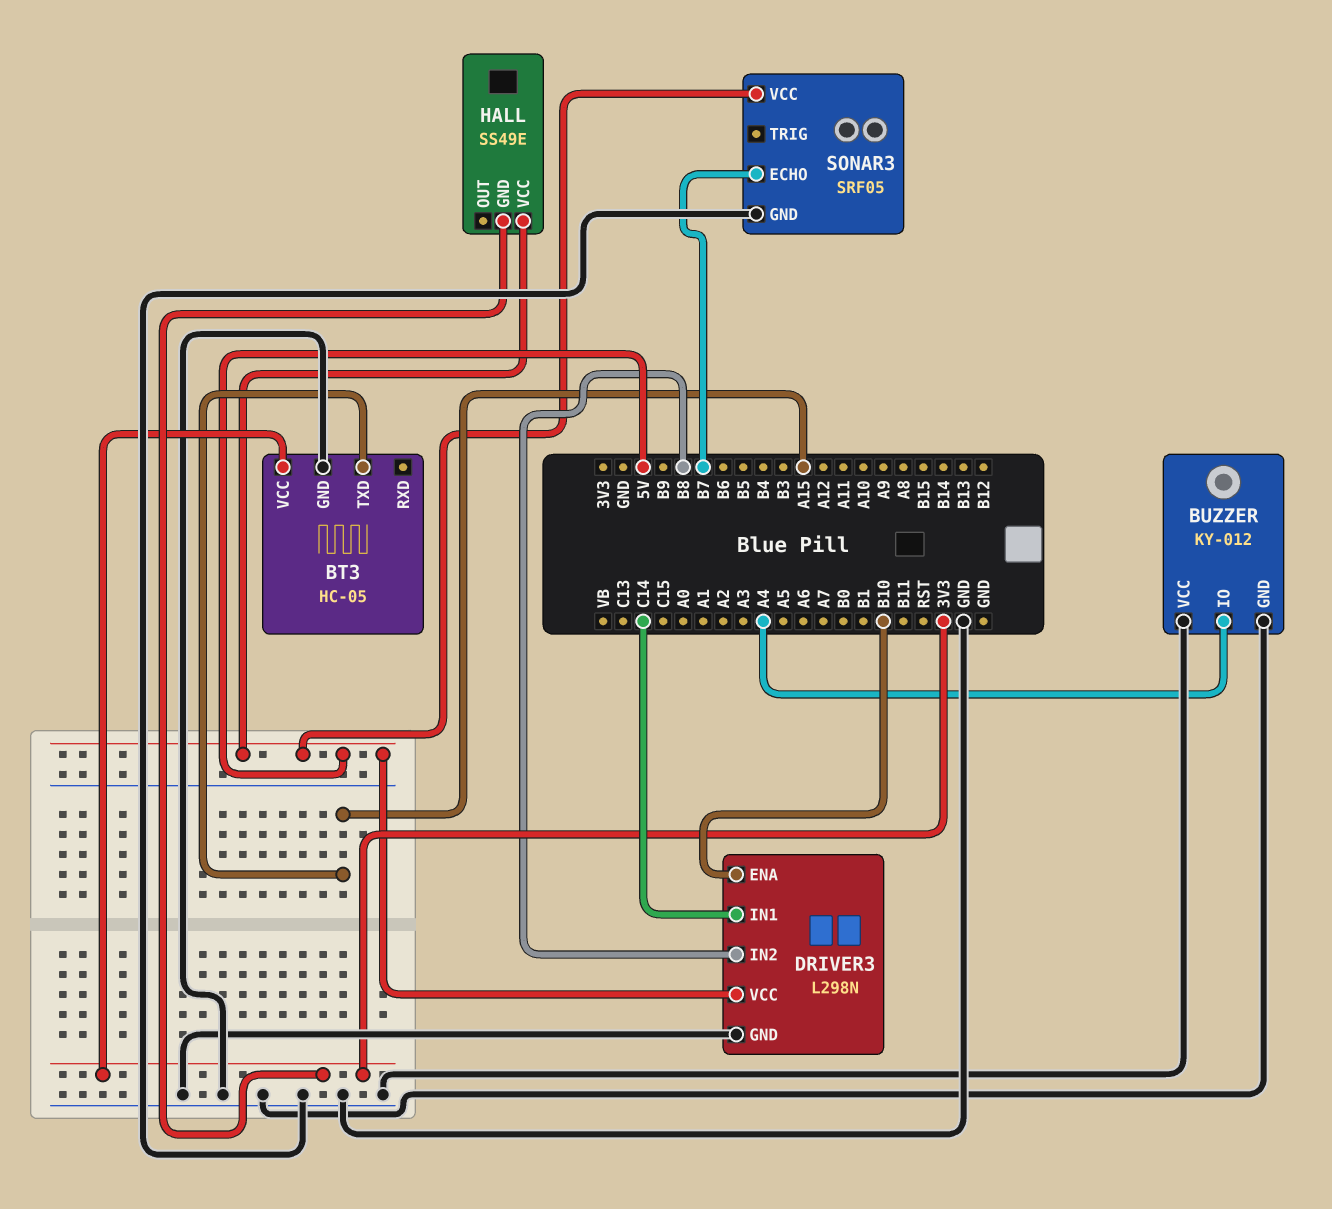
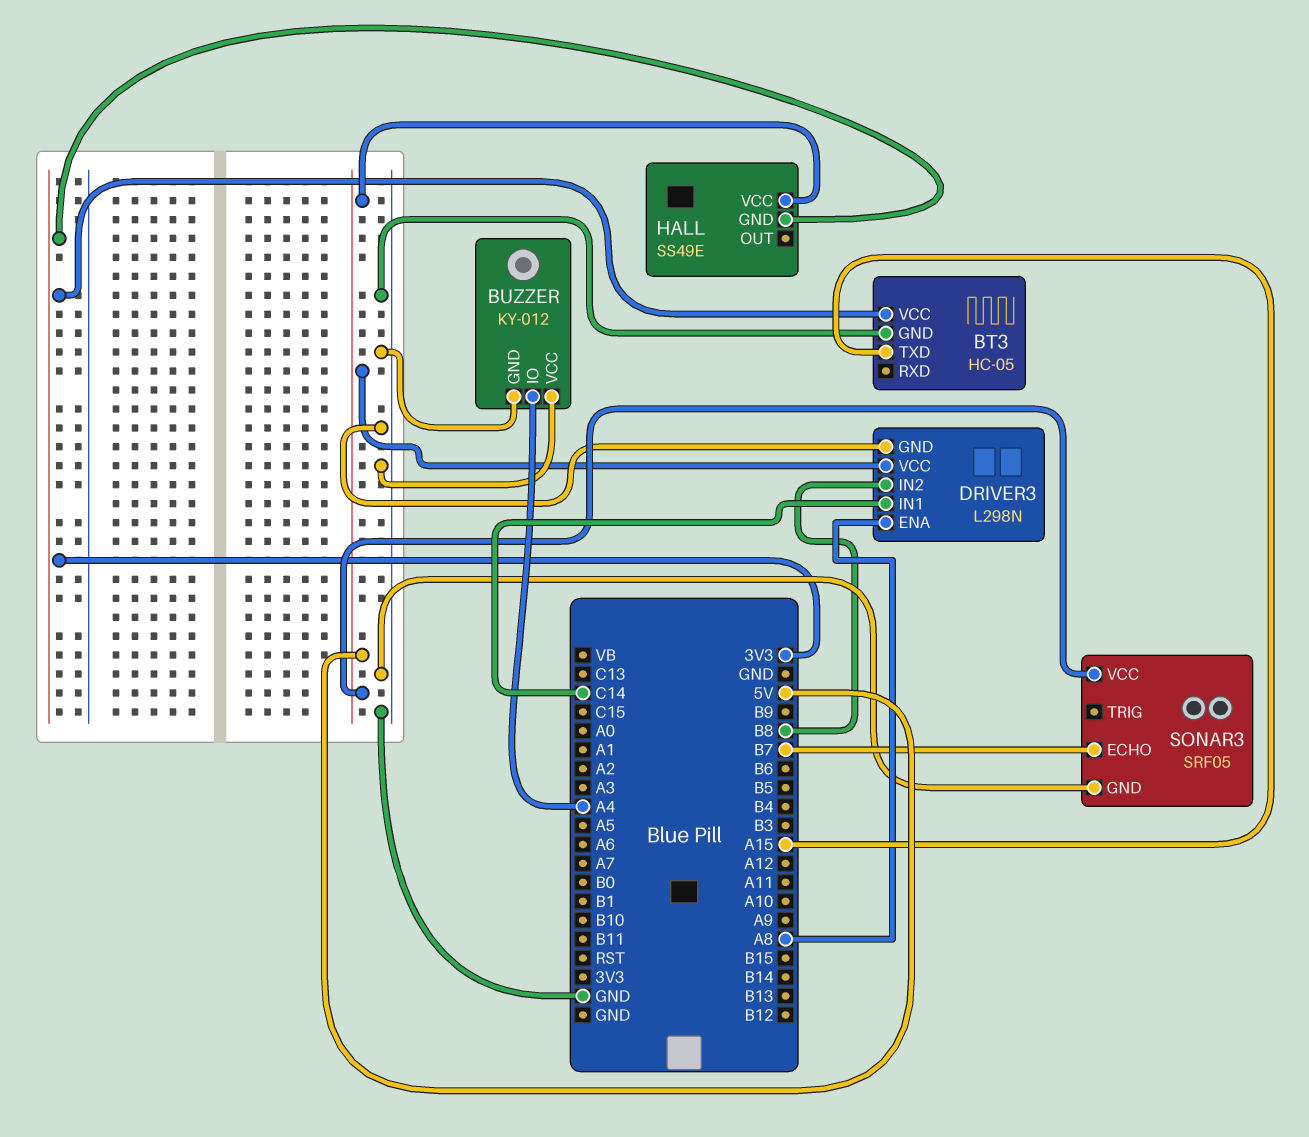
DRIVER3 pin ENA: B10 -> A8

